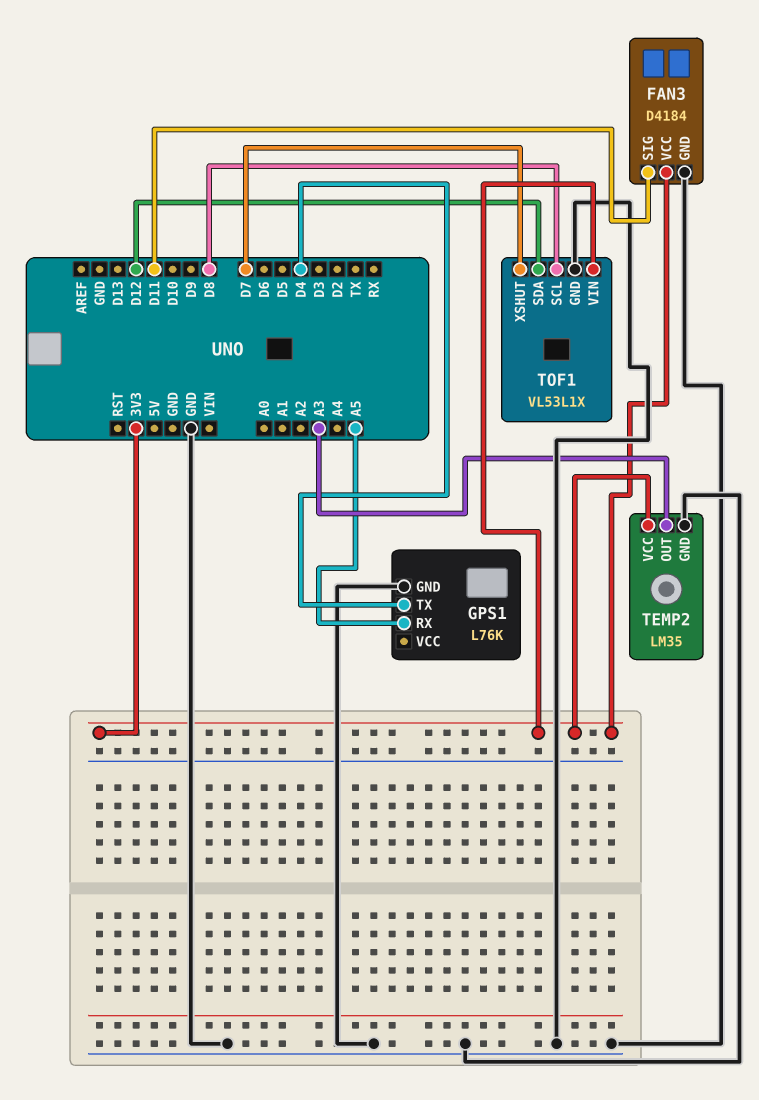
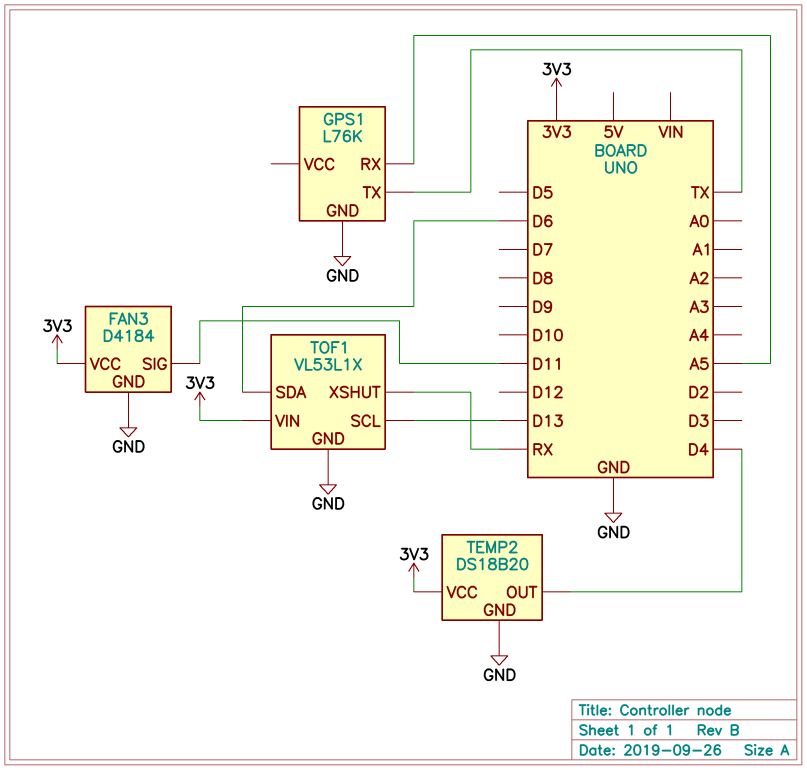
GPS1 pin TX: D4 -> TX
TEMP2: LM35 -> DS18B20
TEMP2 pin OUT: A3 -> D4
TOF1 pin SCL: D8 -> D13
TOF1 pin SDA: D12 -> D6
TOF1 pin XSHUT: D7 -> RX

